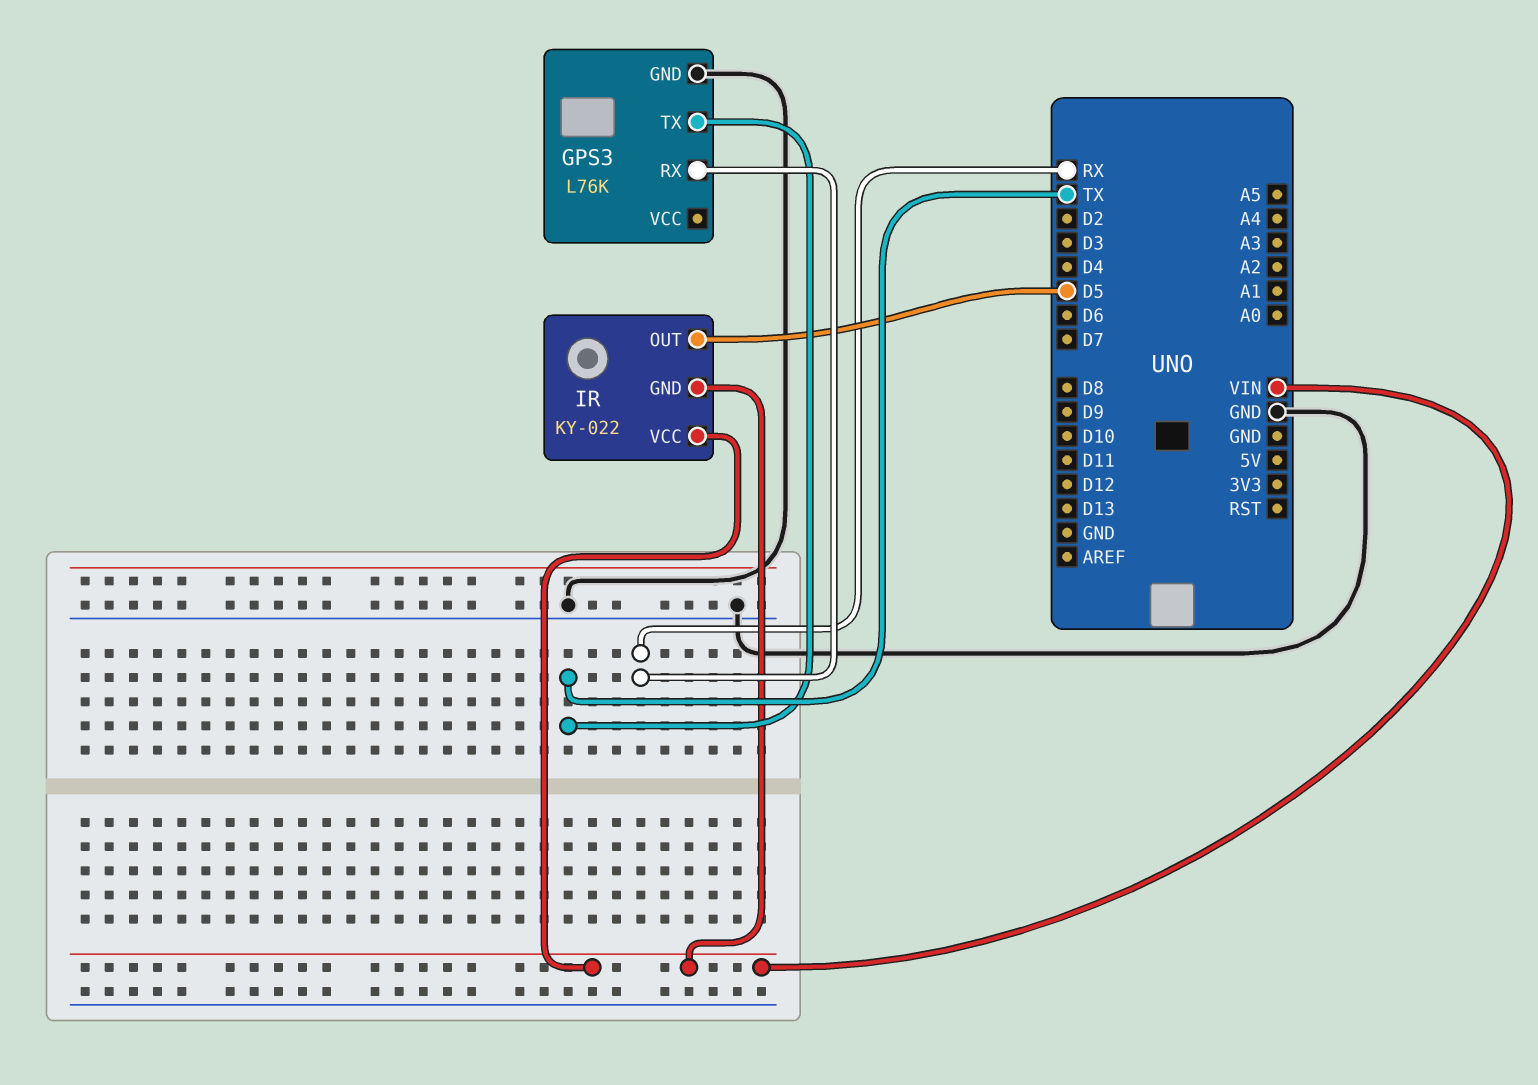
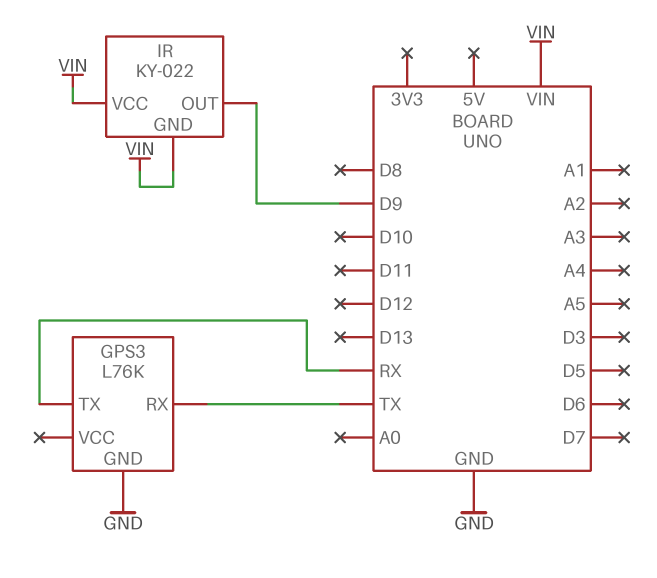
GPS3 pin RX: RX -> TX
GPS3 pin TX: TX -> RX
IR pin OUT: D5 -> D9

